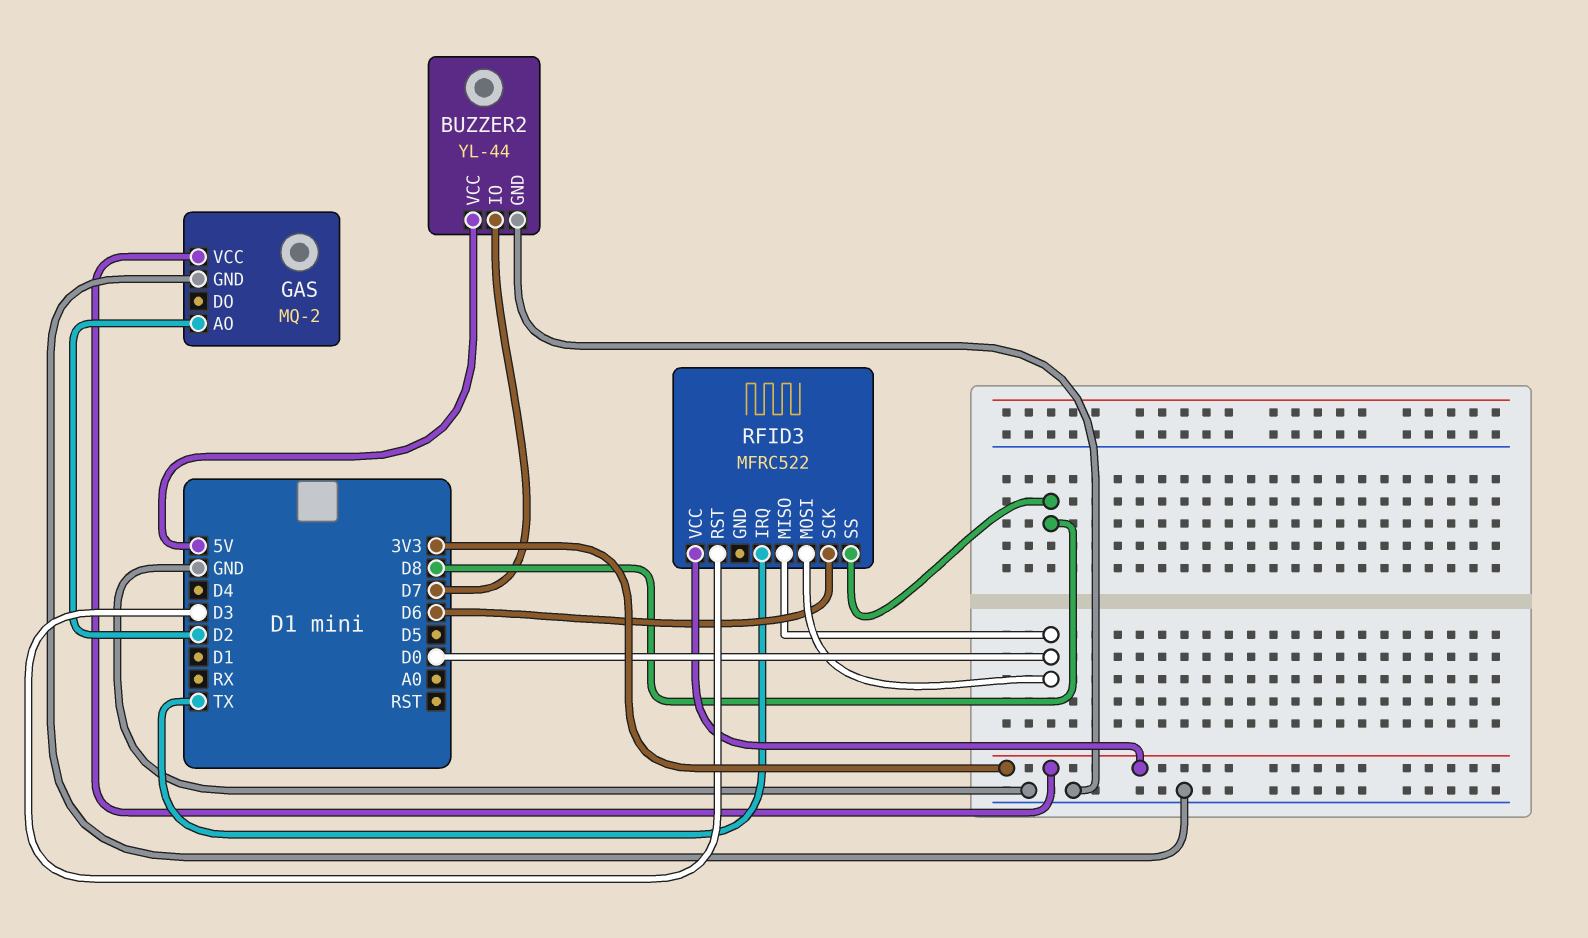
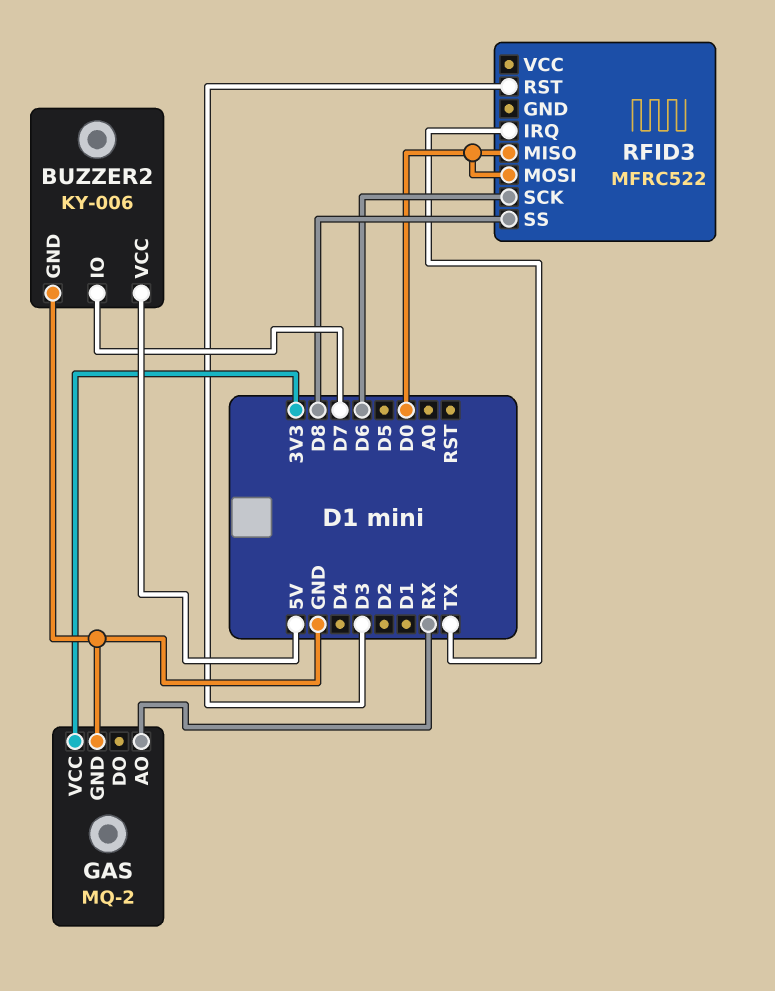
BUZZER2: YL-44 -> KY-006
GAS pin AO: D2 -> RX
RFID3 pin VCC: 3V3 -> none

